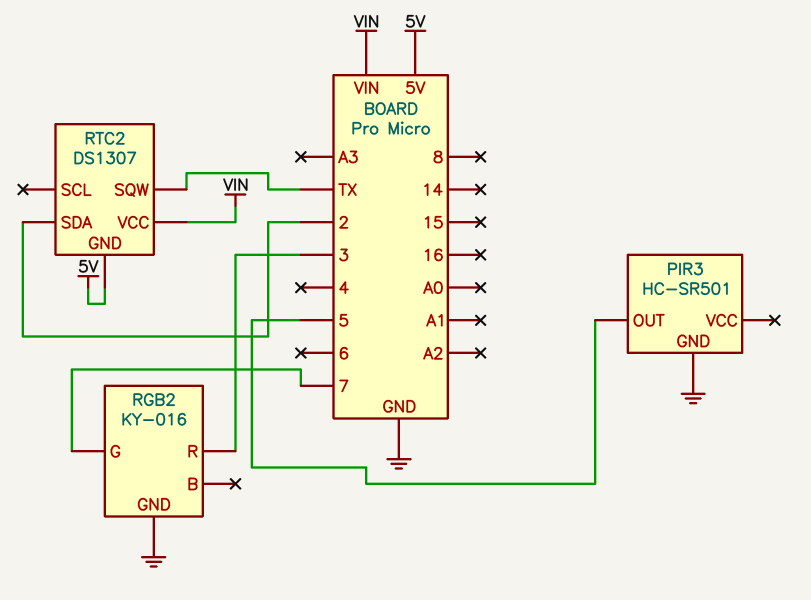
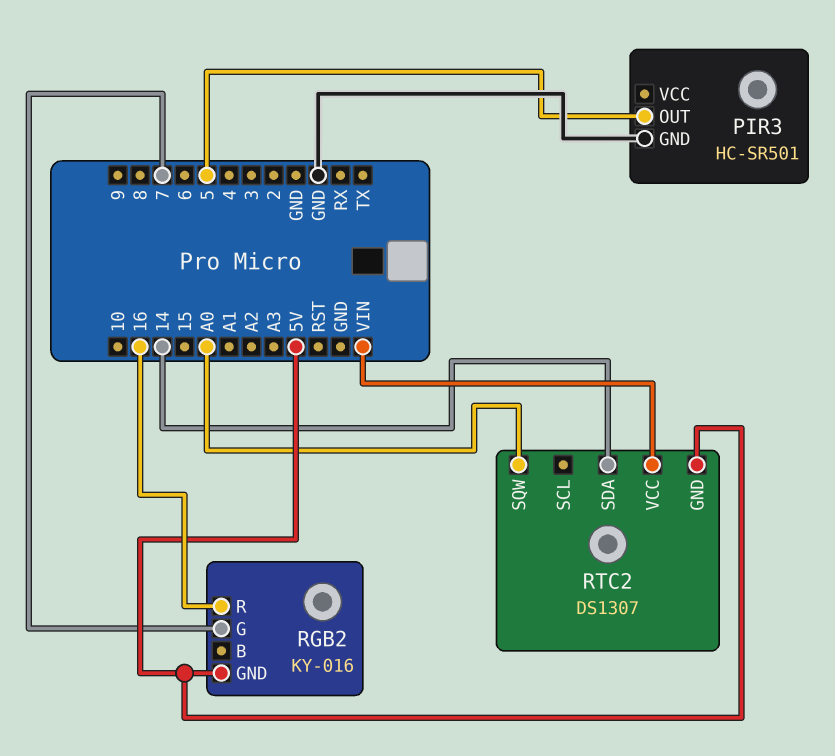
RGB2 pin GND: GND -> 5V
RGB2 pin R: 3 -> 16
RTC2 pin SDA: 2 -> 14
RTC2 pin SQW: TX -> A0

